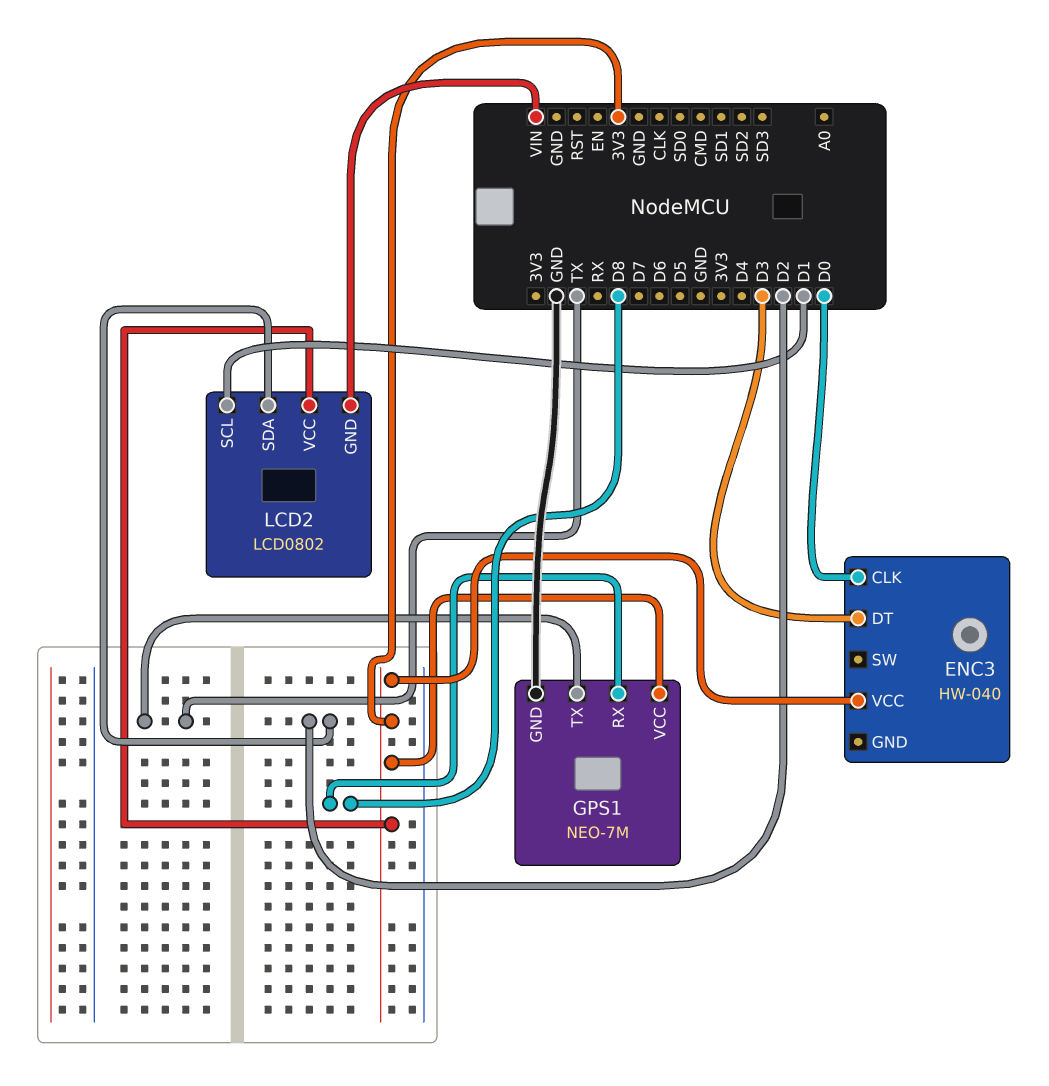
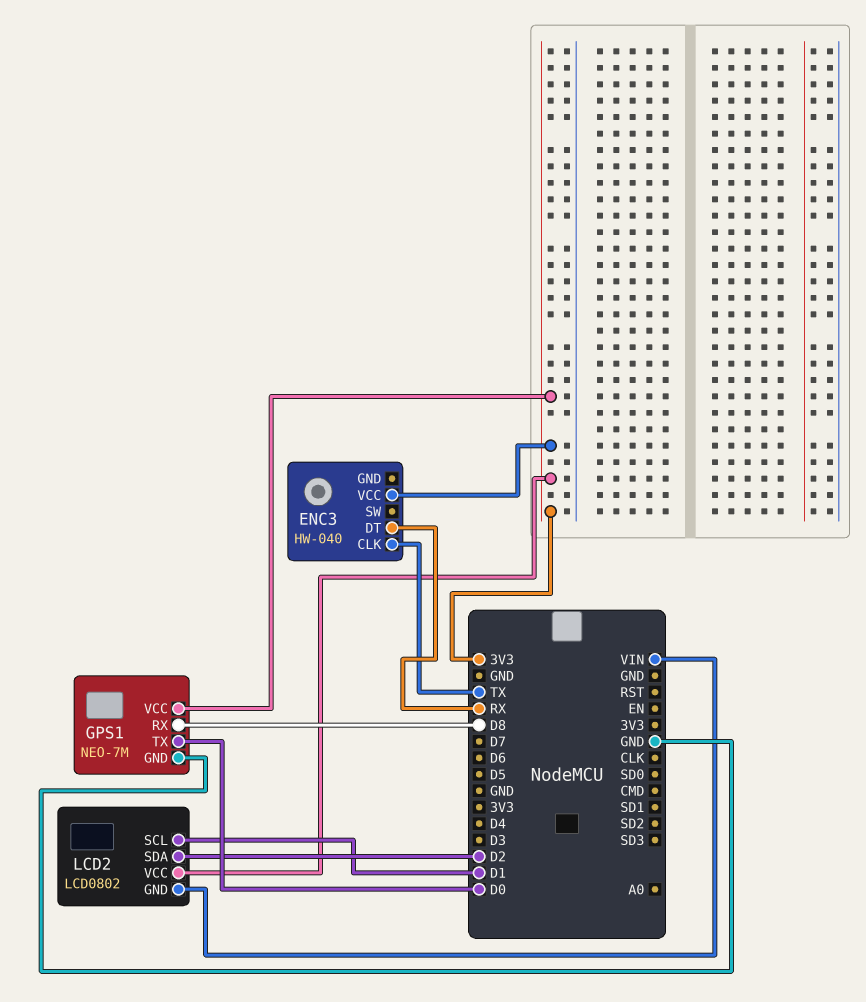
ENC3 pin CLK: D0 -> TX
ENC3 pin DT: D3 -> RX
GPS1 pin TX: TX -> D0

